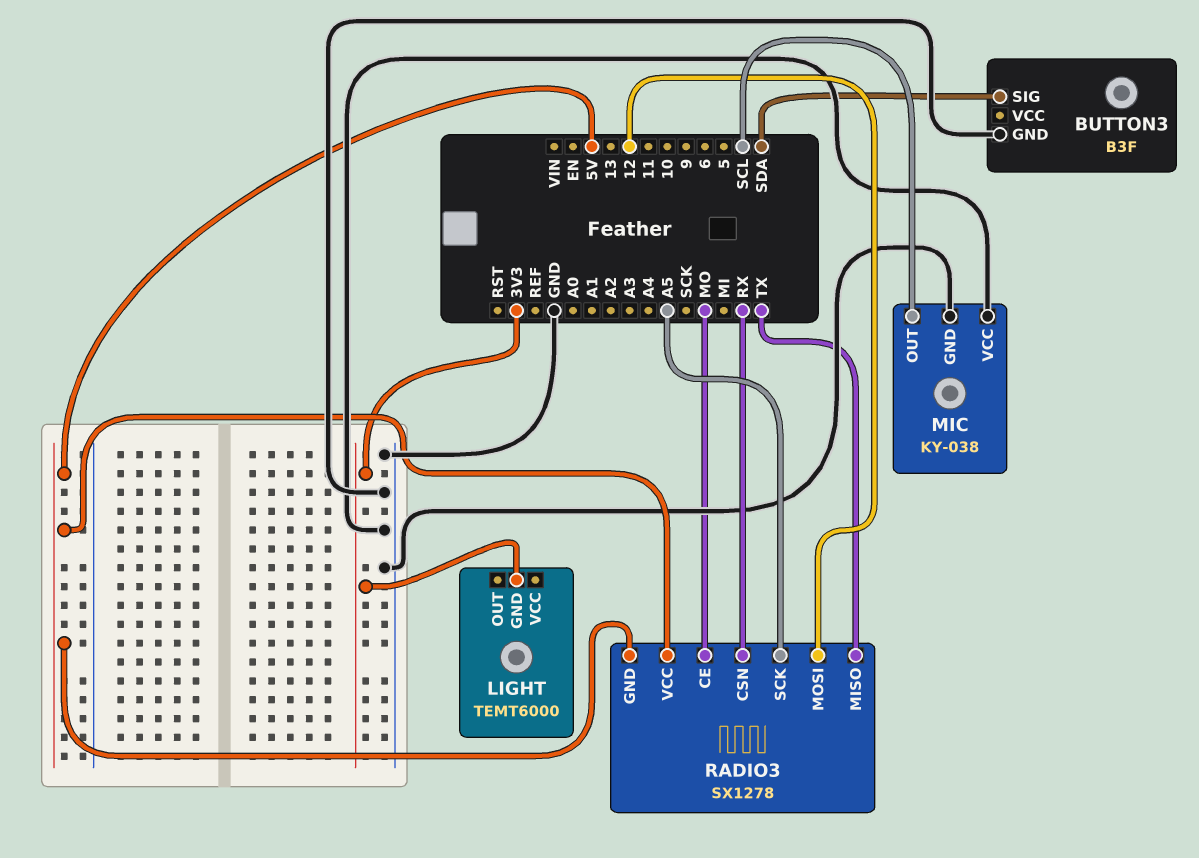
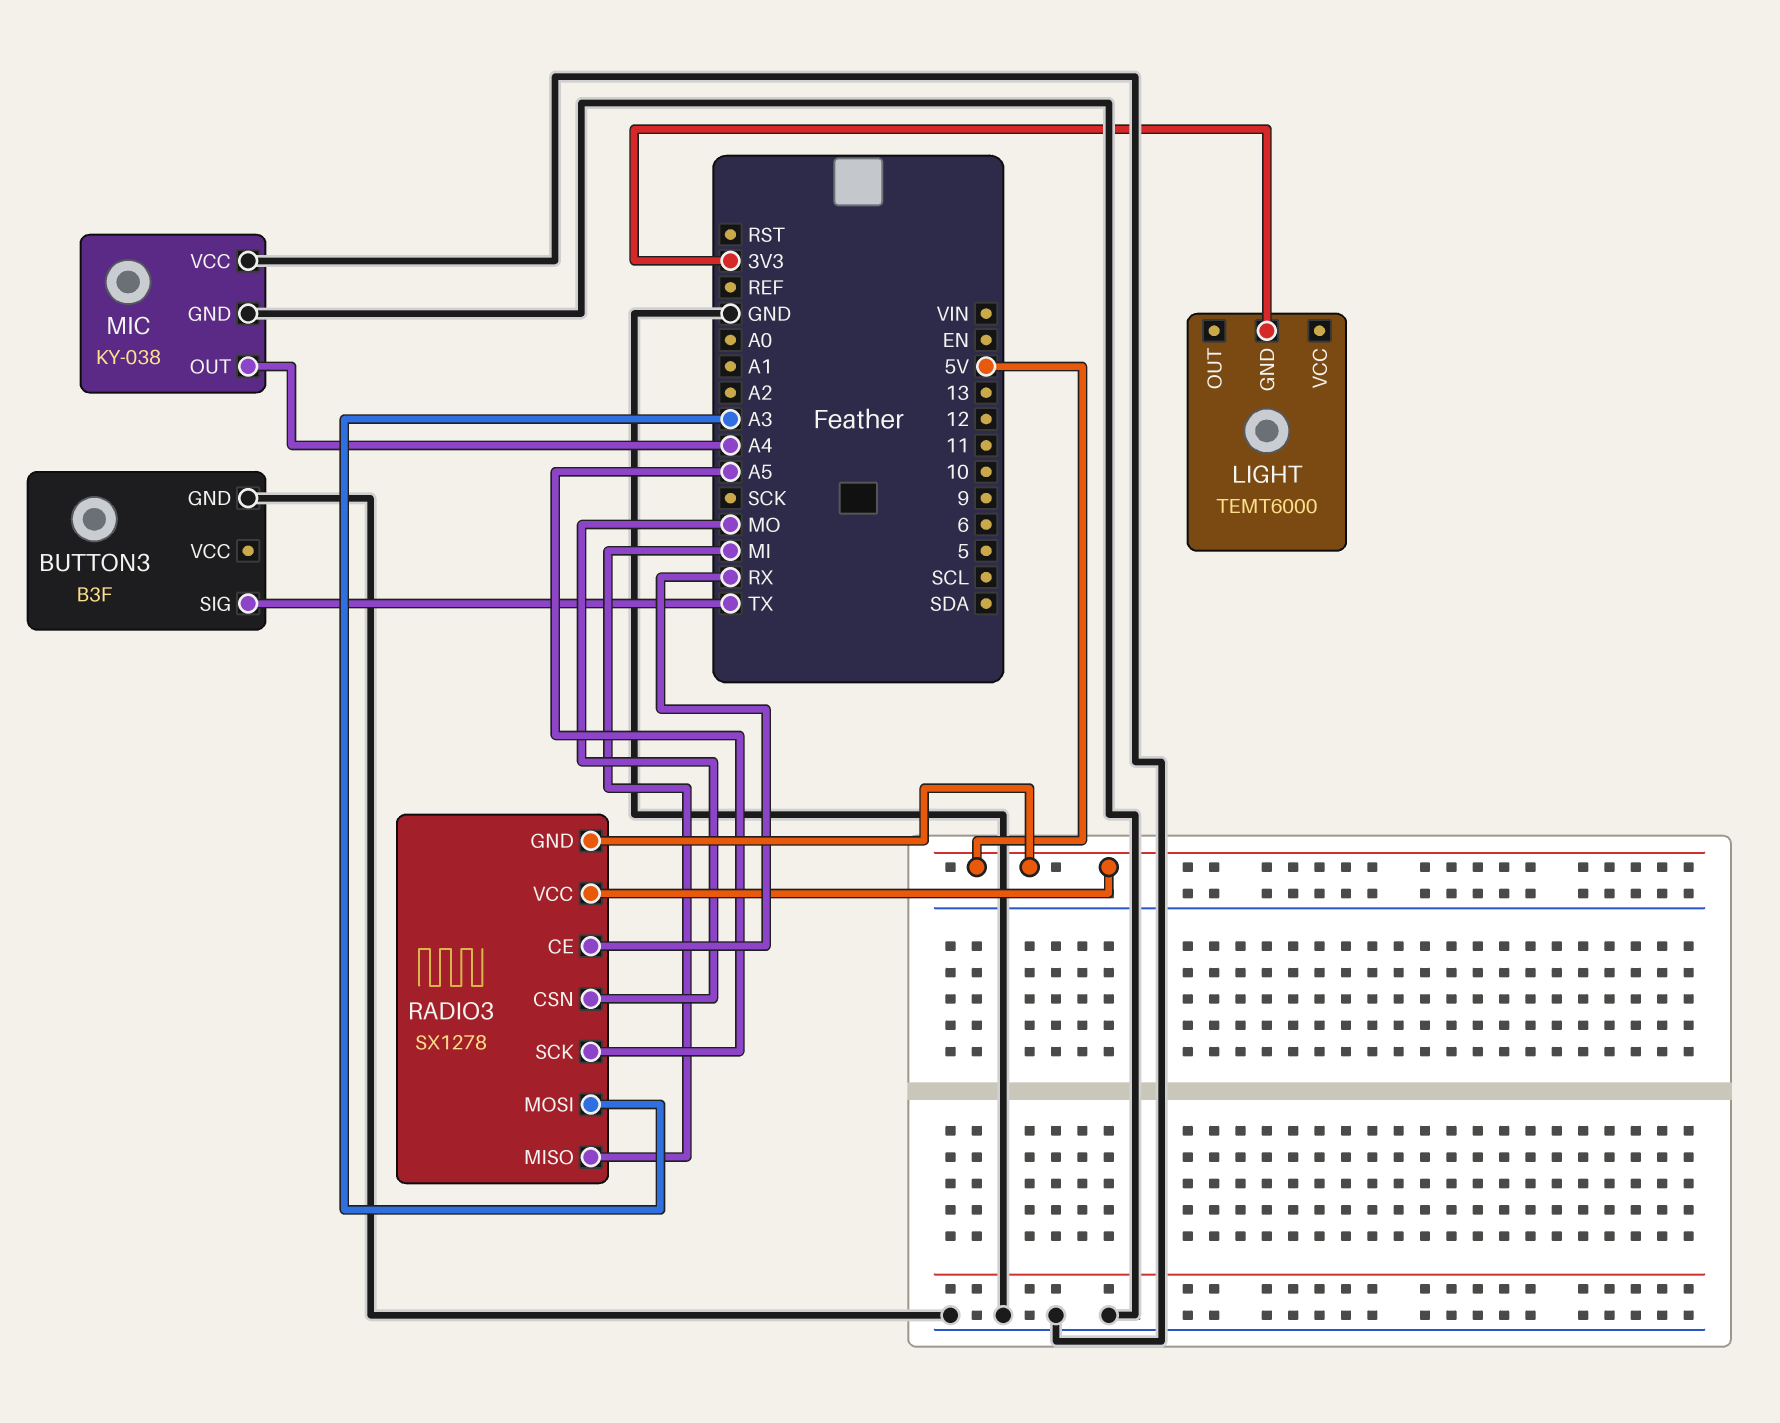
BUTTON3 pin SIG: SDA -> TX
MIC pin OUT: SCL -> A4
RADIO3 pin CE: MO -> RX
RADIO3 pin CSN: RX -> MO
RADIO3 pin MISO: TX -> MI
RADIO3 pin MOSI: 12 -> A3

